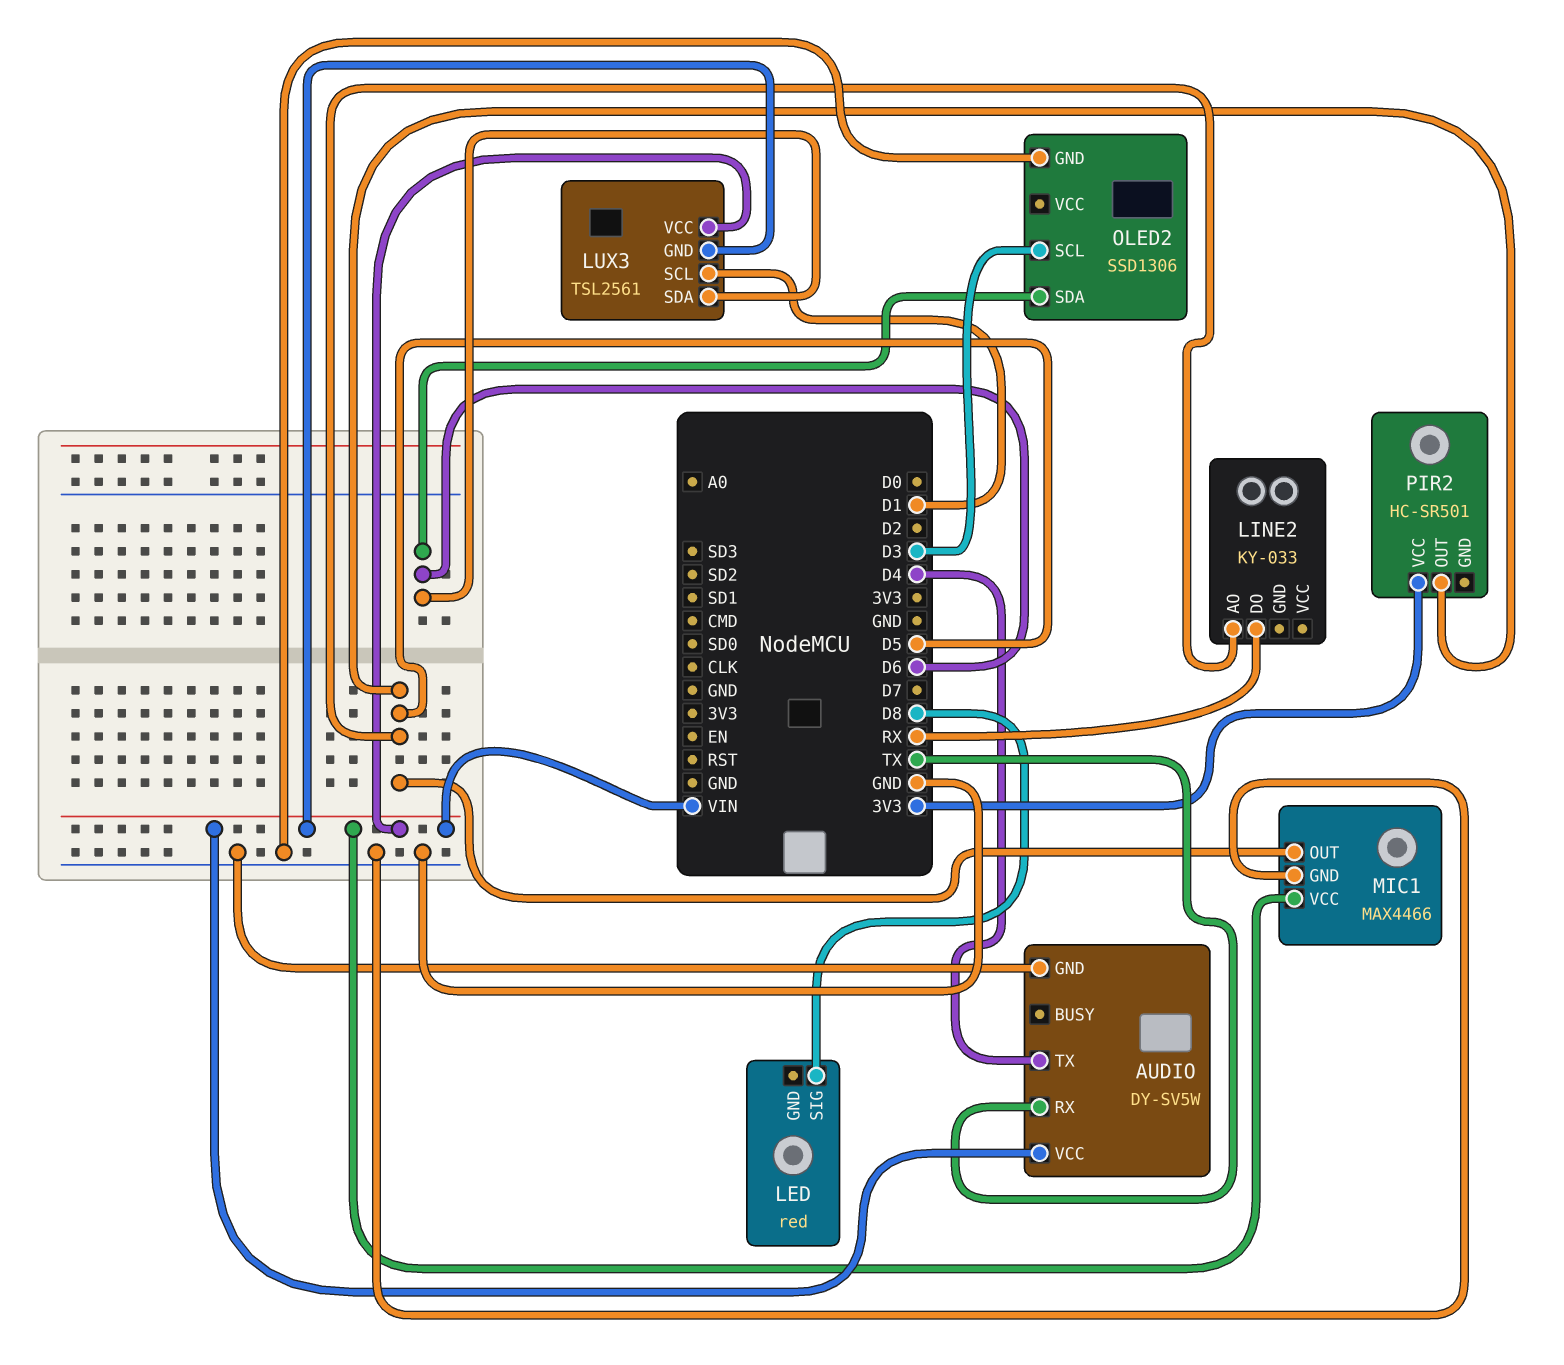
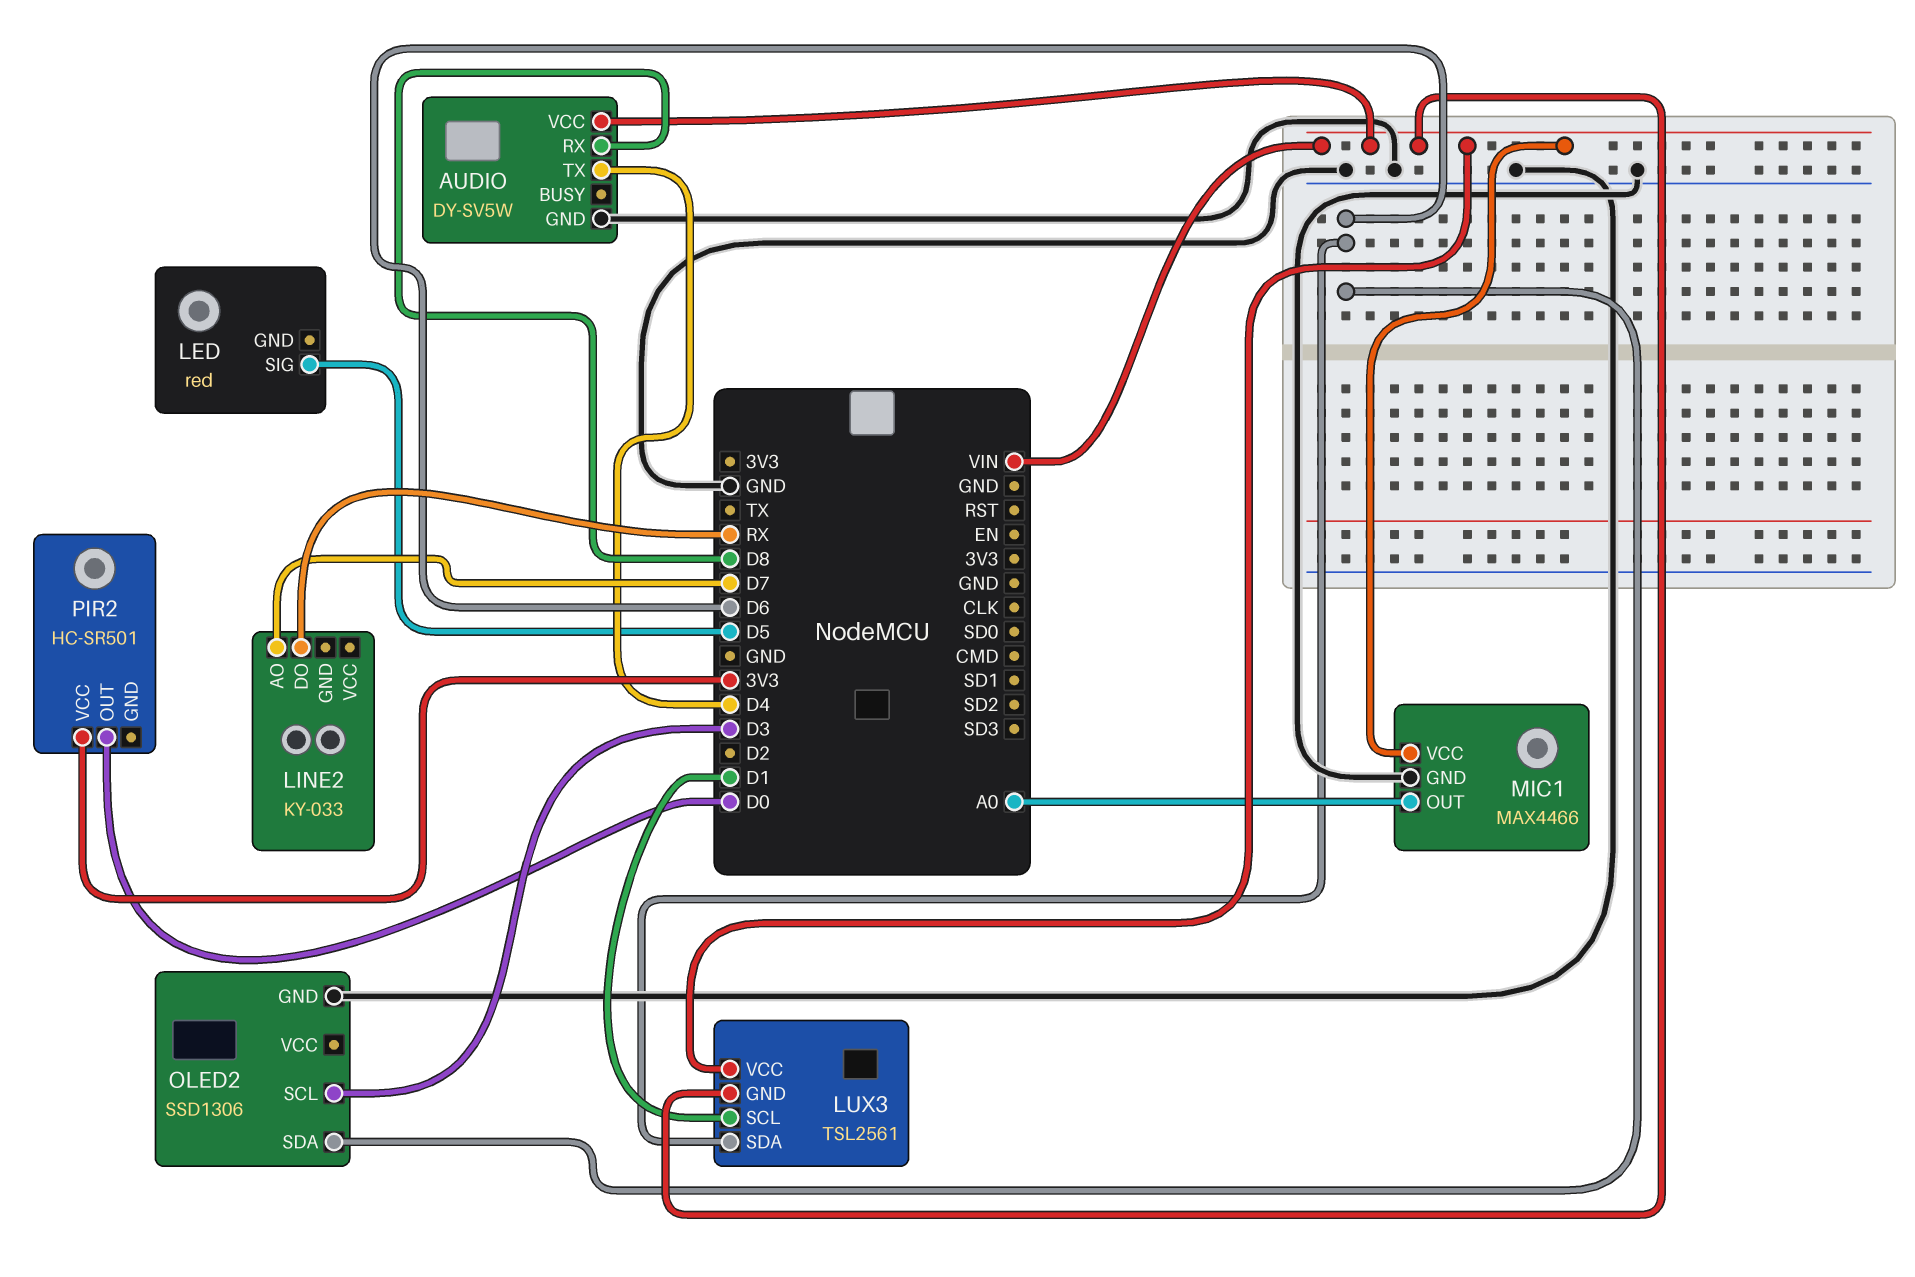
AUDIO pin RX: TX -> D8
LED pin SIG: D8 -> D5
LINE2 pin AO: D5 -> D7
MIC1 pin OUT: D5 -> A0
PIR2 pin OUT: D5 -> D0

